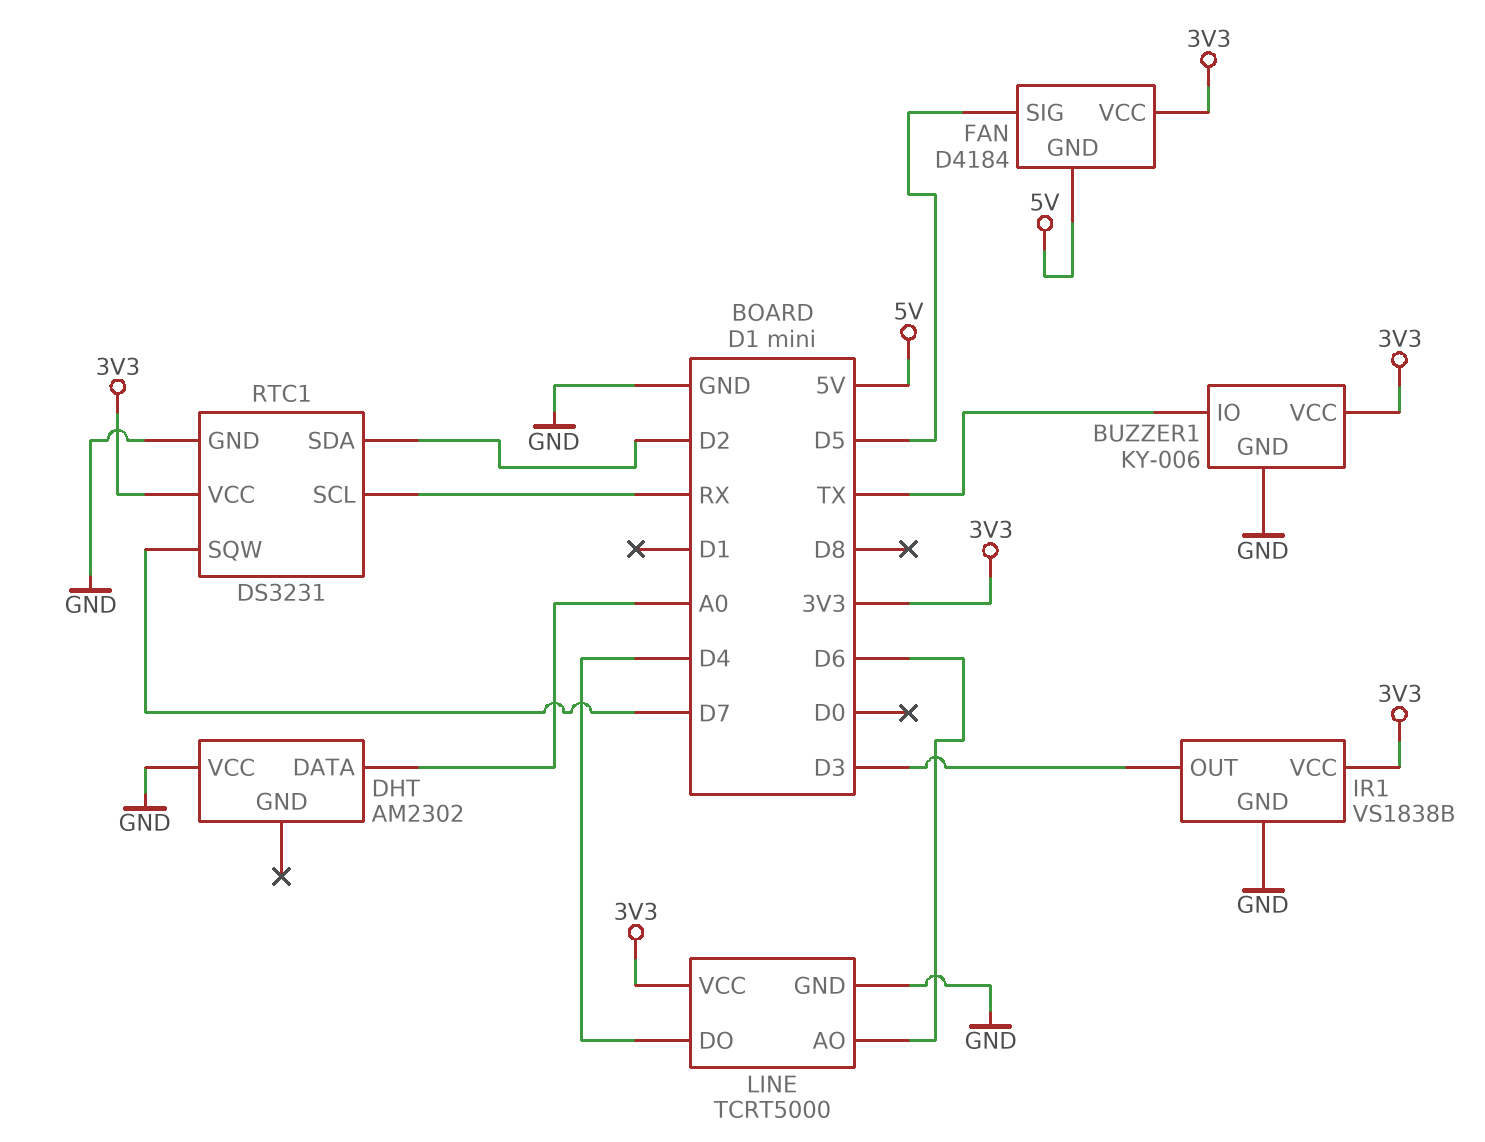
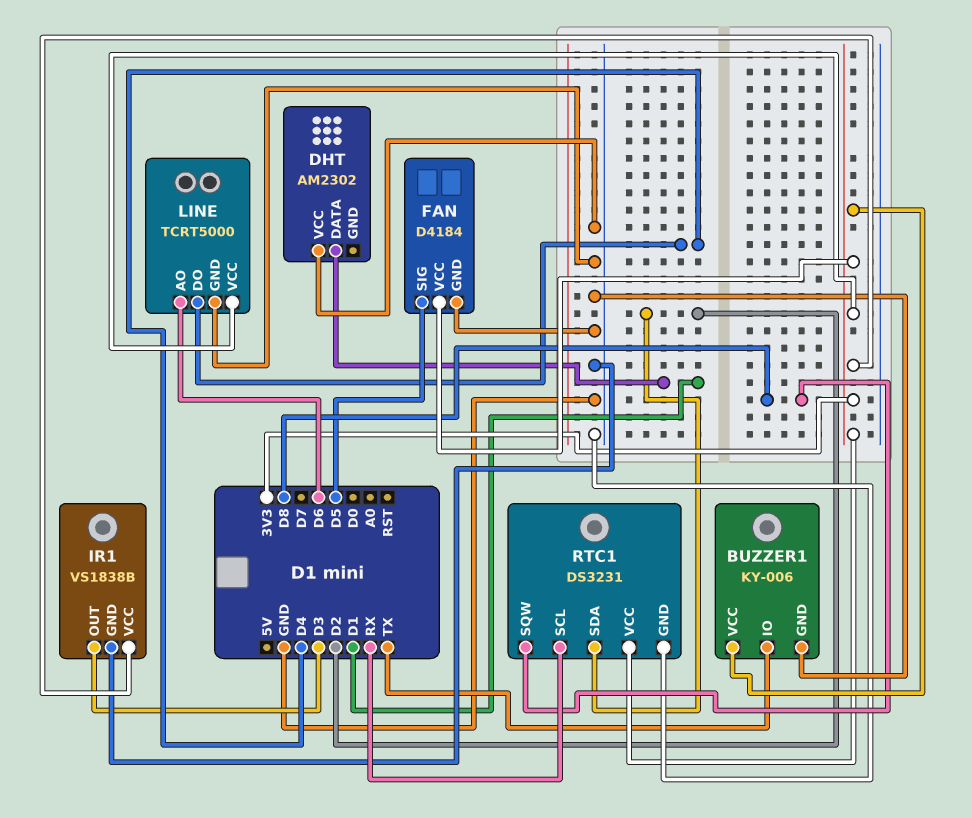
DHT pin DATA: A0 -> D1
FAN pin GND: 5V -> GND
RTC1 pin SQW: D7 -> D8

